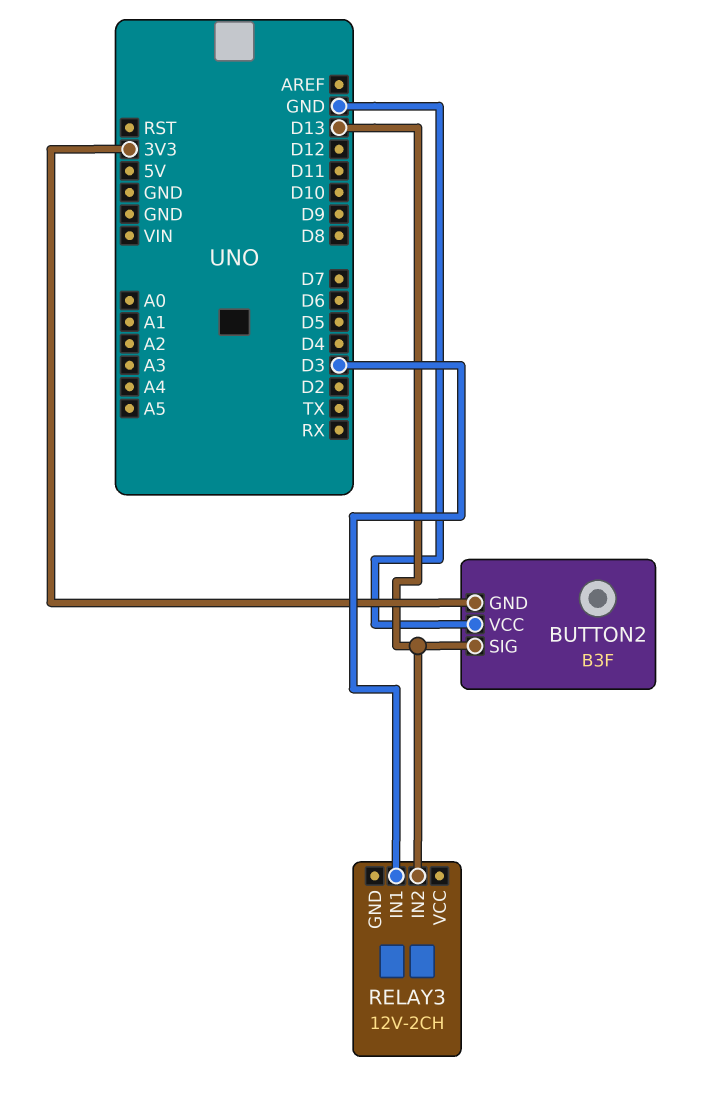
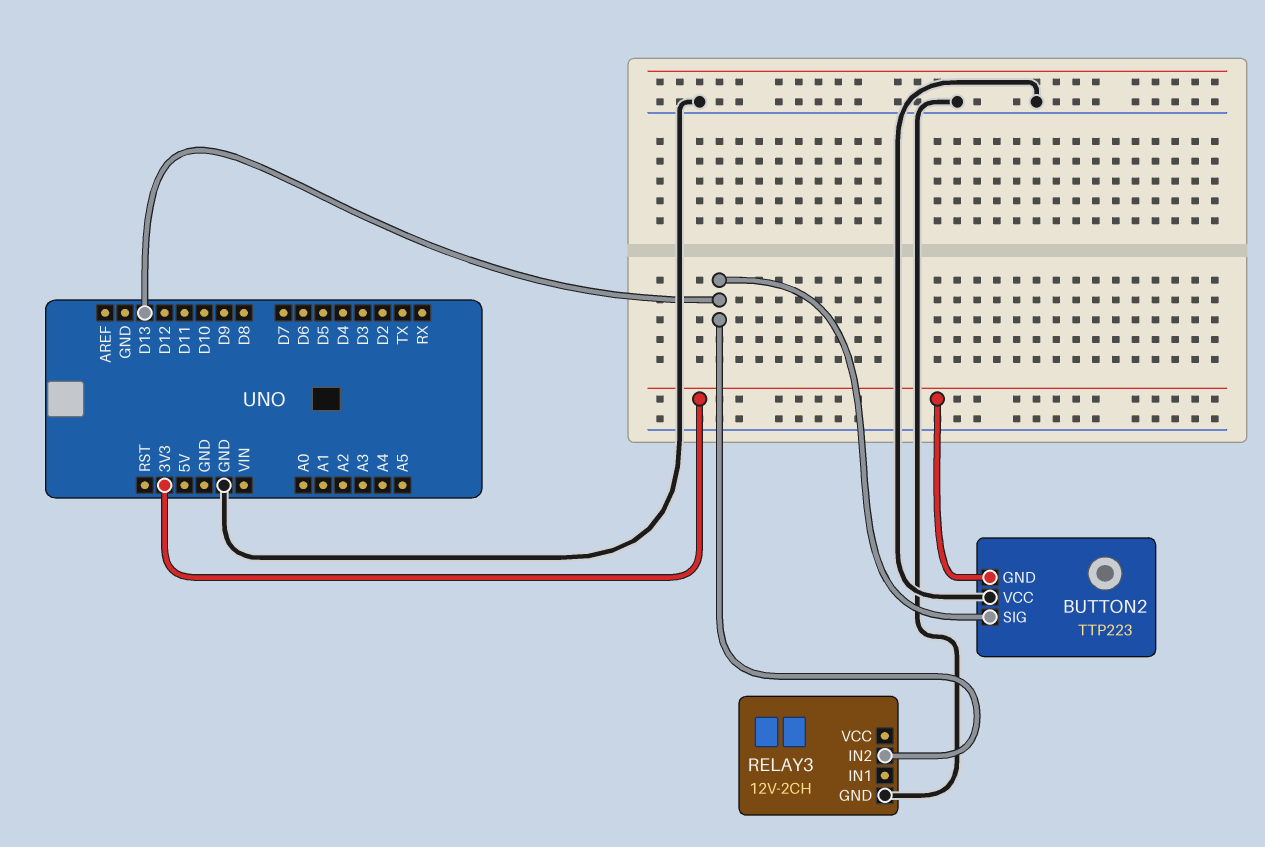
BUTTON2: B3F -> TTP223
RELAY3 pin GND: none -> GND
RELAY3 pin IN1: D3 -> none

